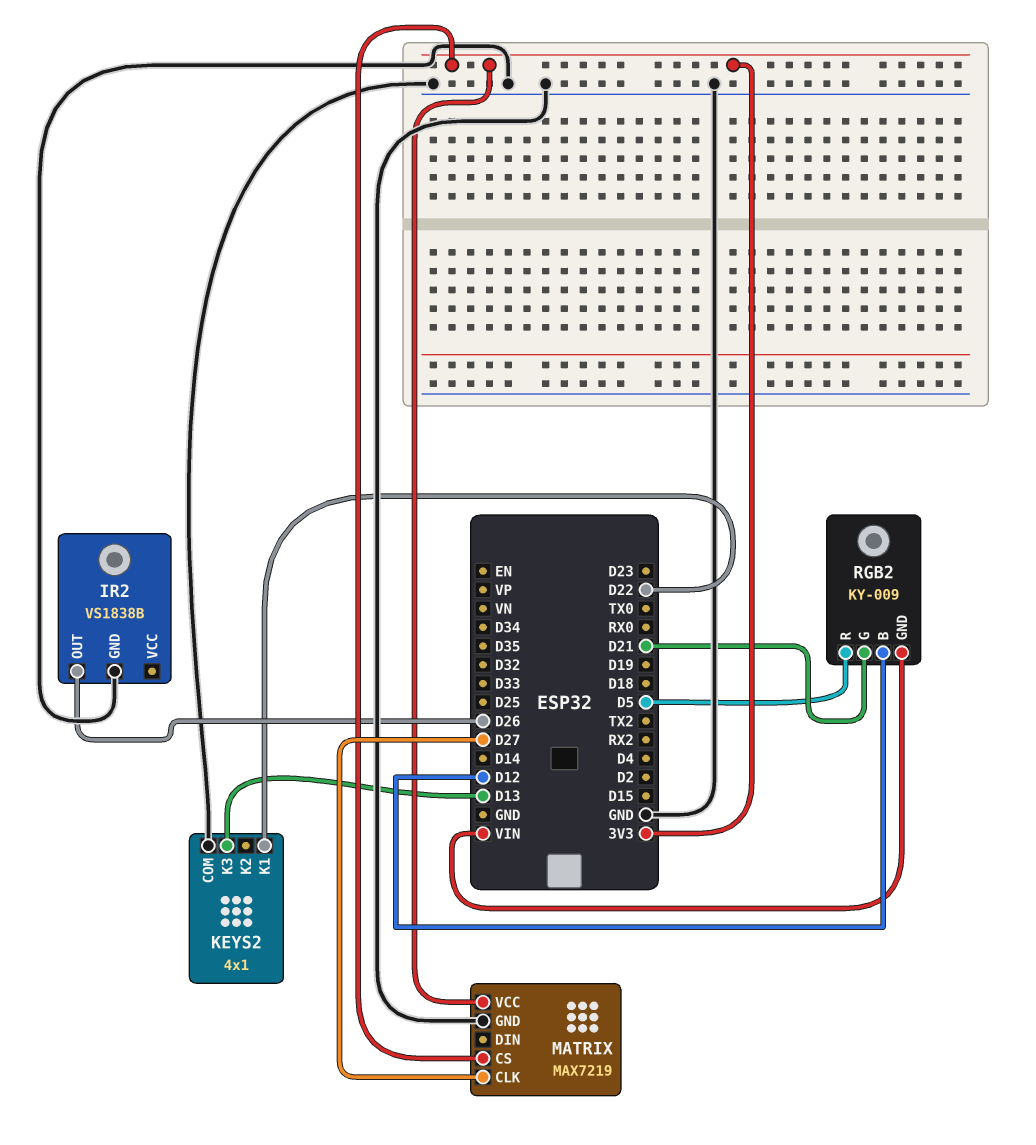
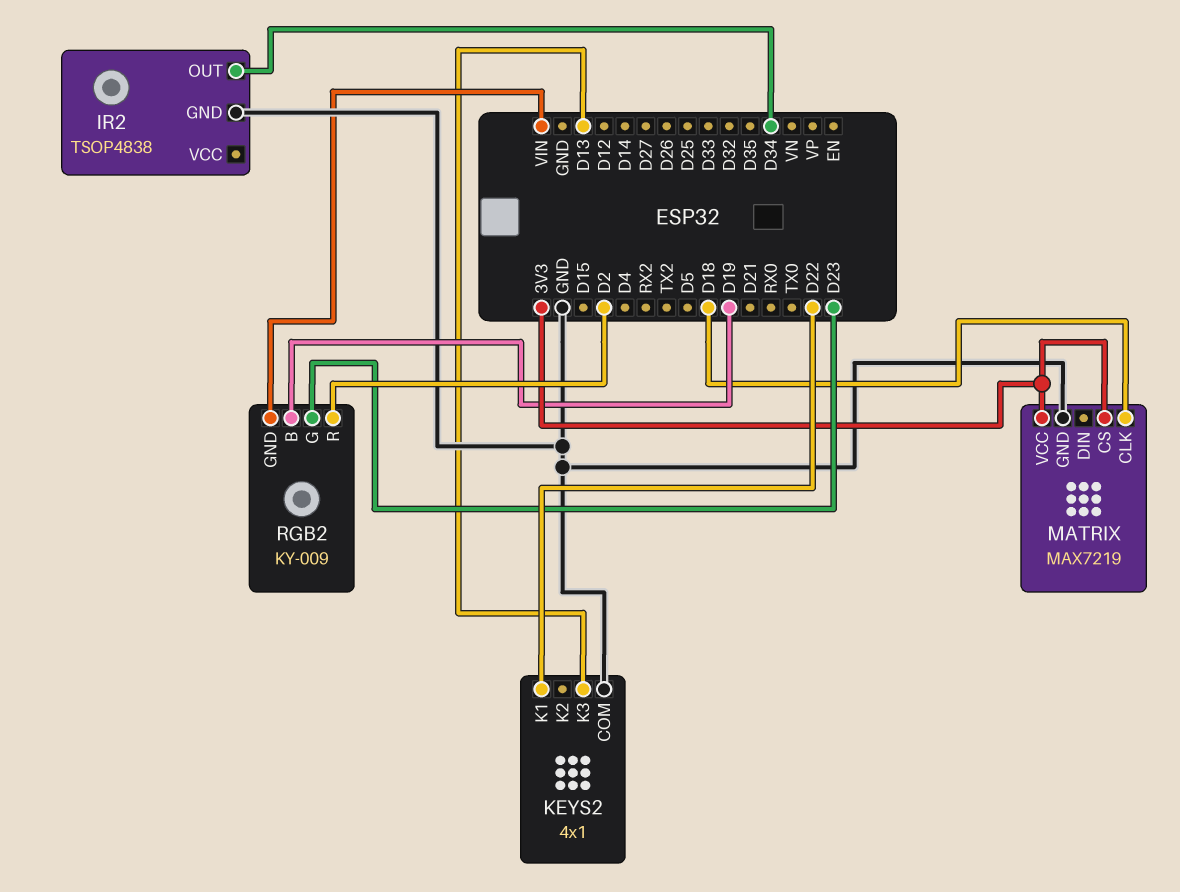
IR2: VS1838B -> TSOP4838
IR2 pin OUT: D26 -> D34
MATRIX pin CLK: D27 -> D18
RGB2 pin B: D12 -> D19
RGB2 pin G: D21 -> D23
RGB2 pin R: D5 -> D2

